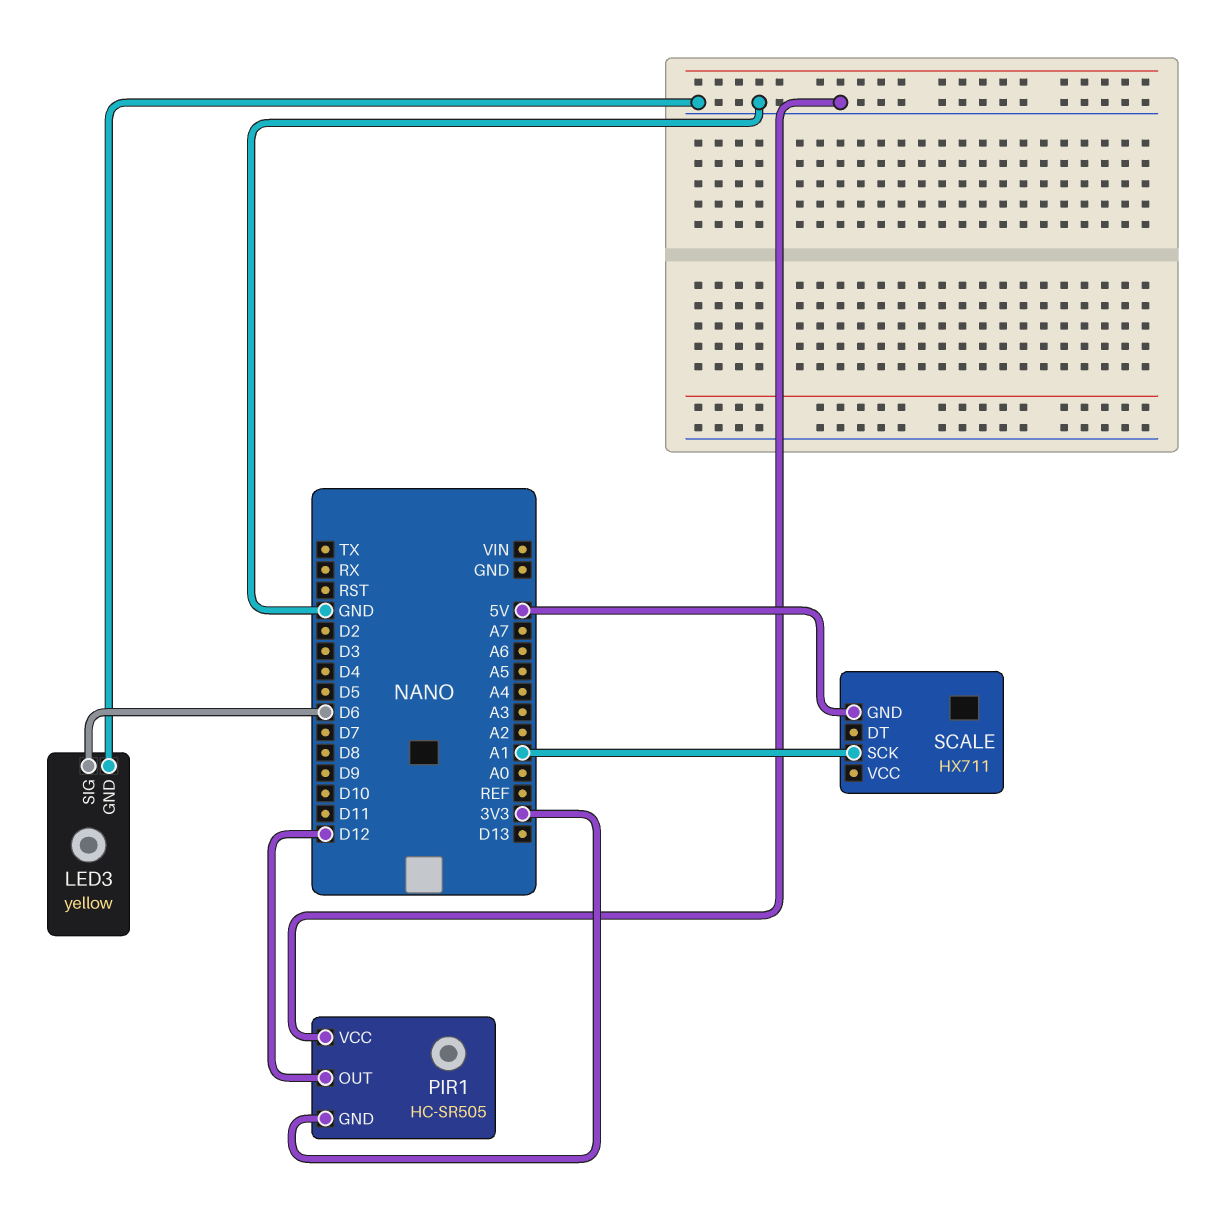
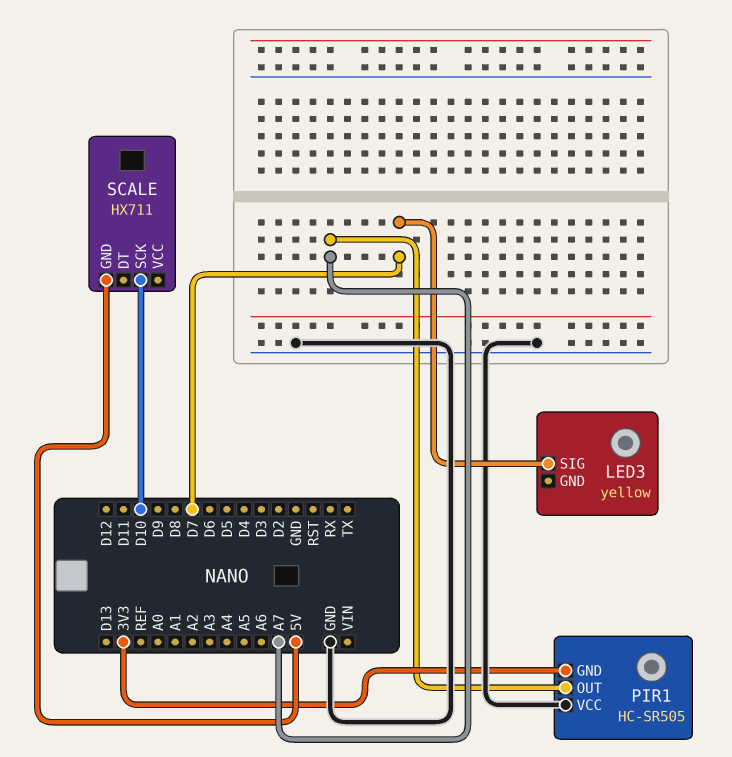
LED3 pin GND: GND -> none
LED3 pin SIG: D6 -> D7
PIR1 pin OUT: D12 -> A7
SCALE pin SCK: A1 -> D10

